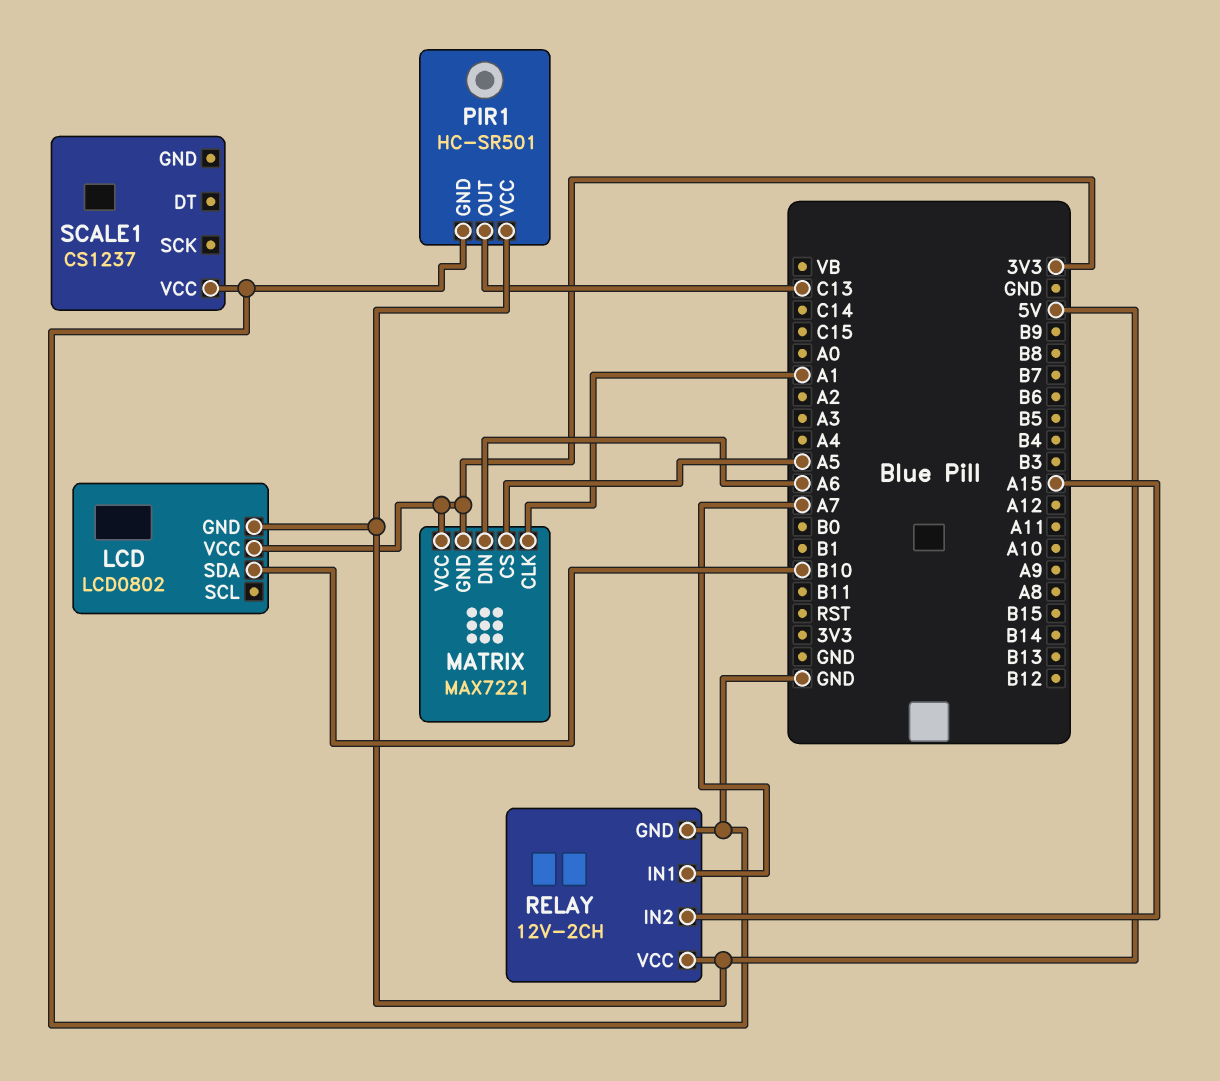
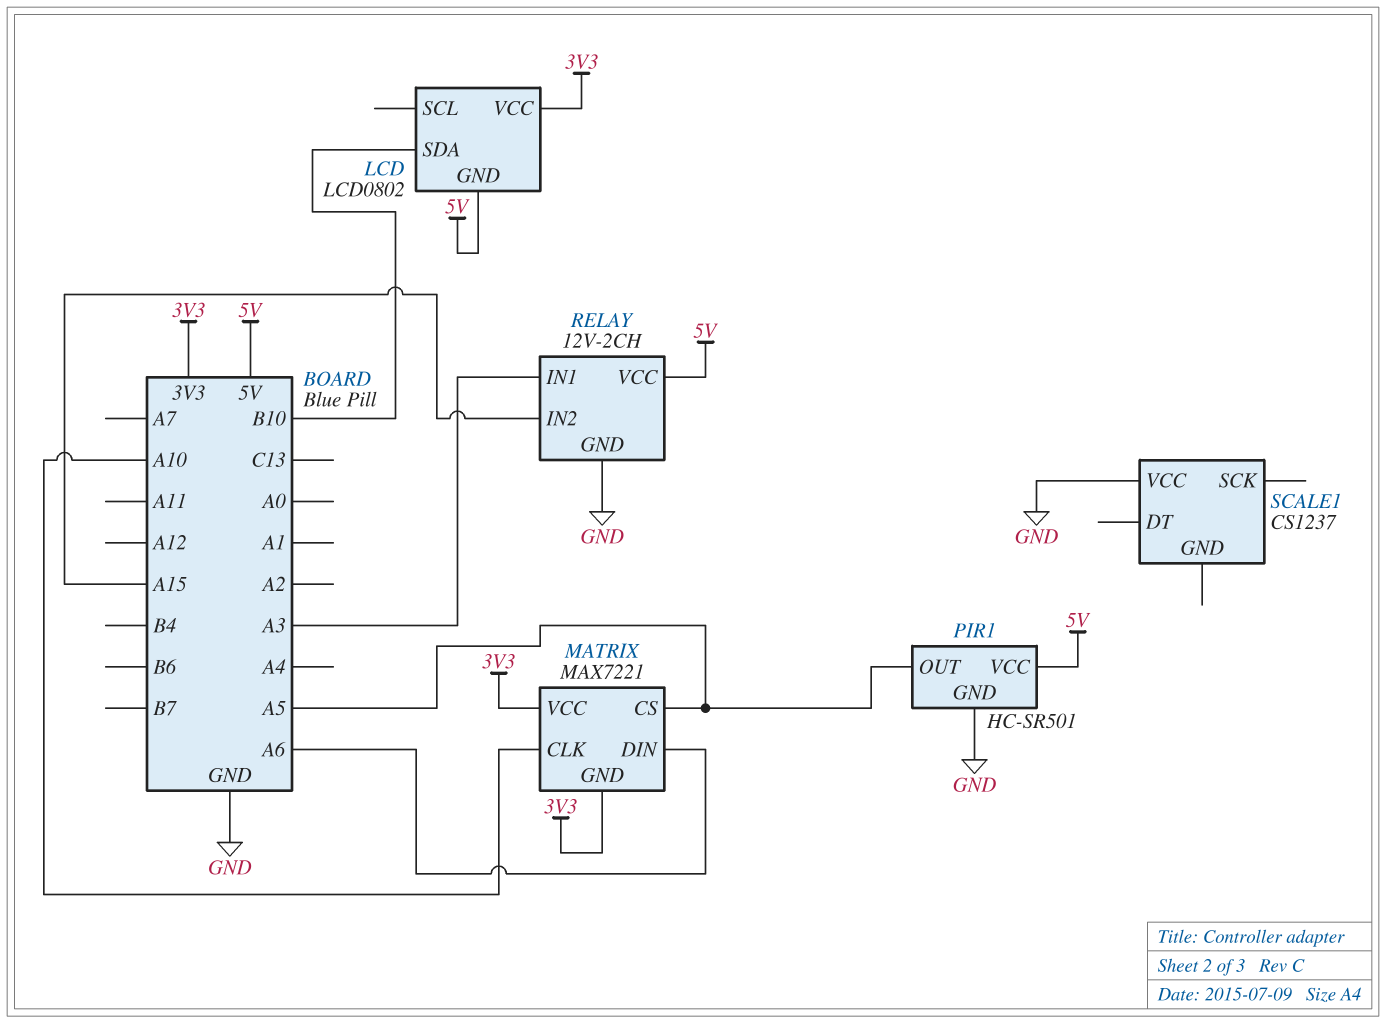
MATRIX pin CLK: A1 -> A10
PIR1 pin OUT: C13 -> A5
RELAY pin IN1: A7 -> A3

